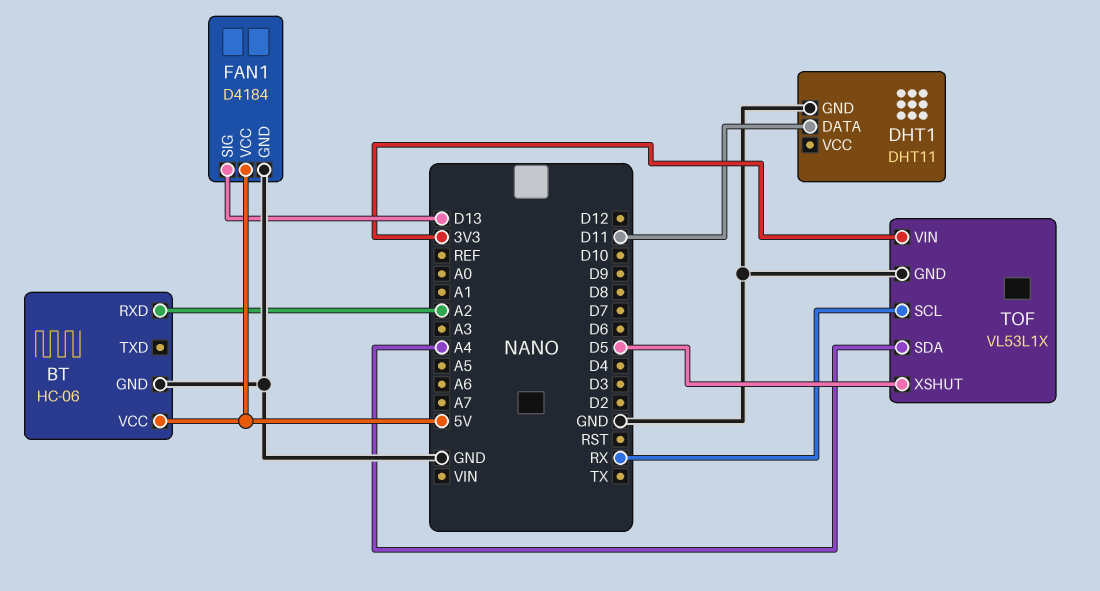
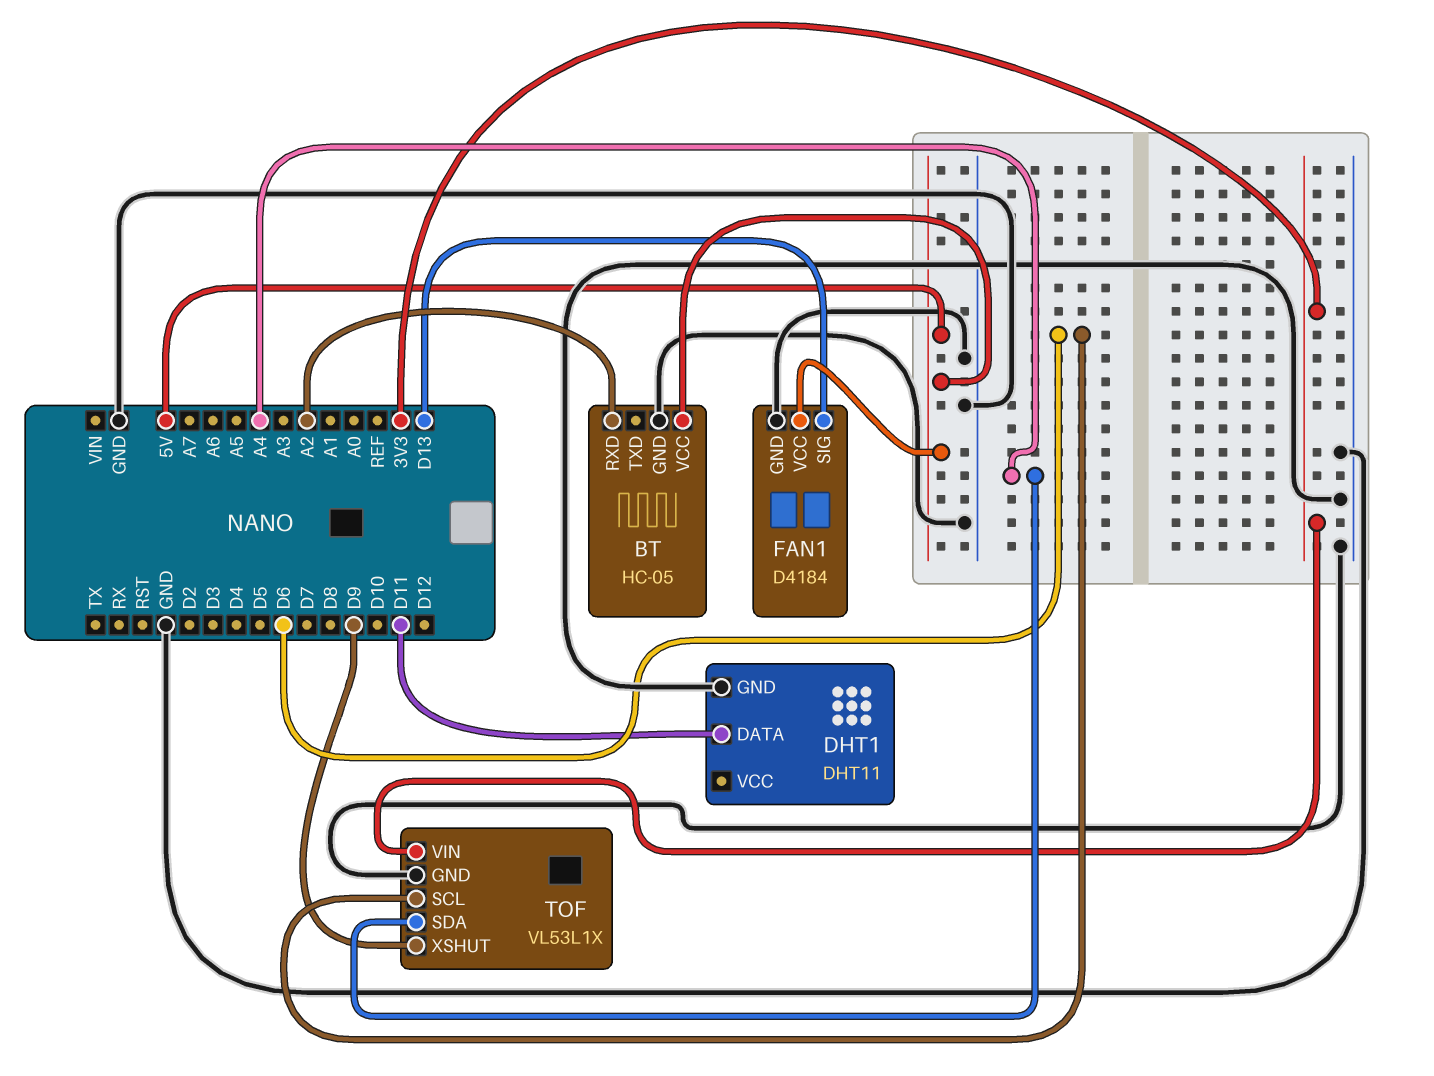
BT: HC-06 -> HC-05
TOF pin SCL: RX -> D6
TOF pin XSHUT: D5 -> D9

